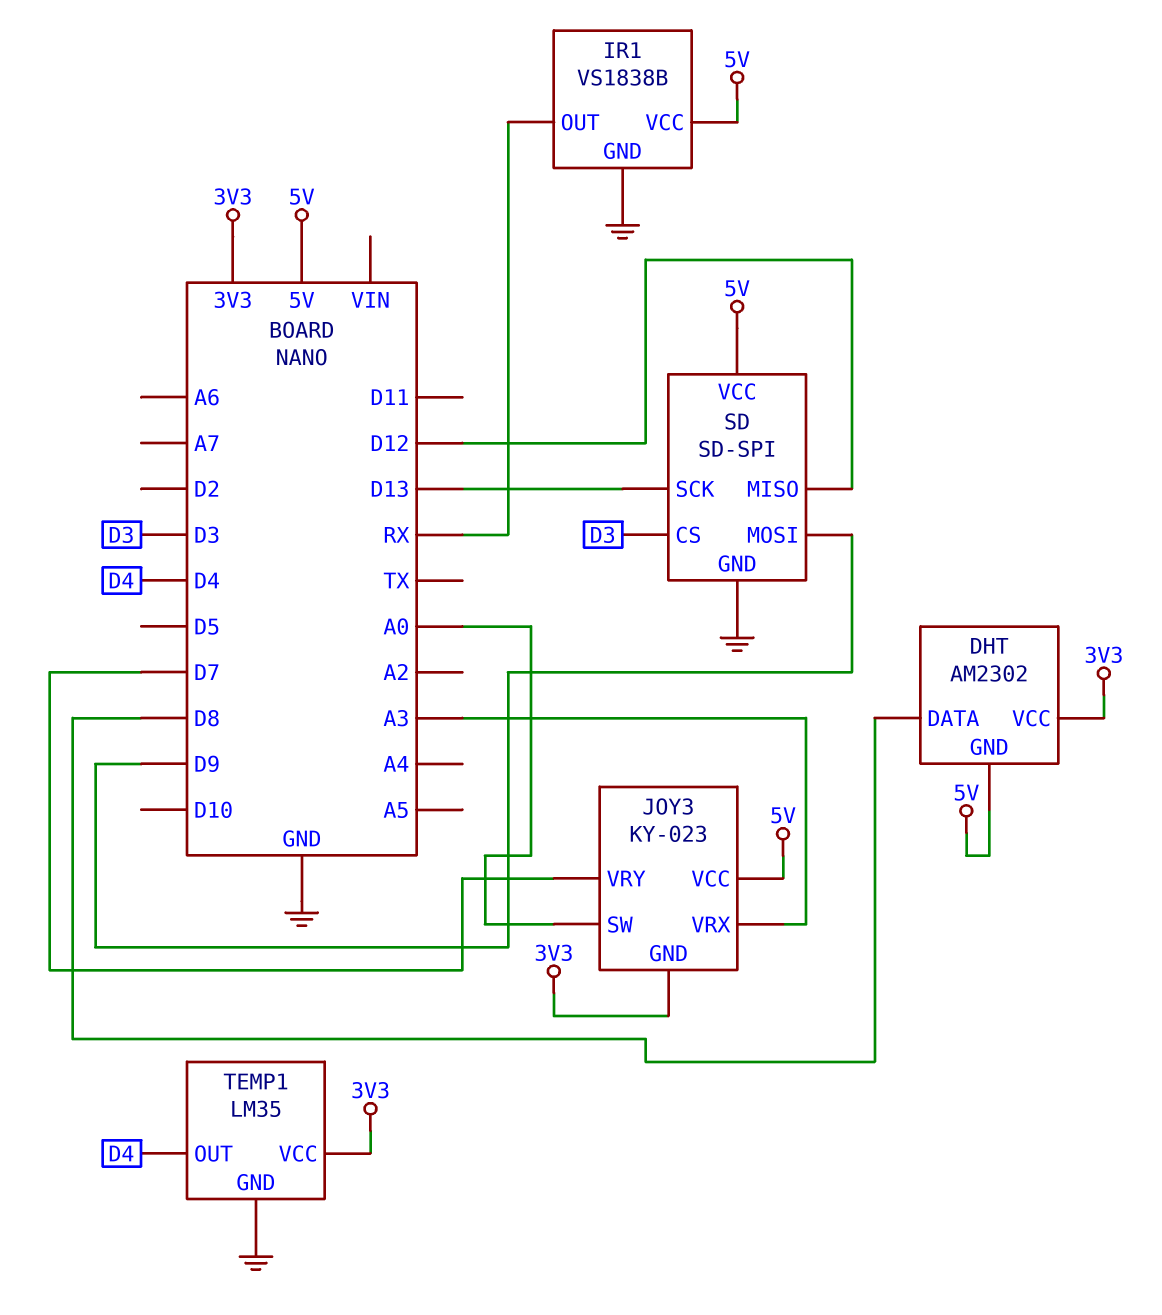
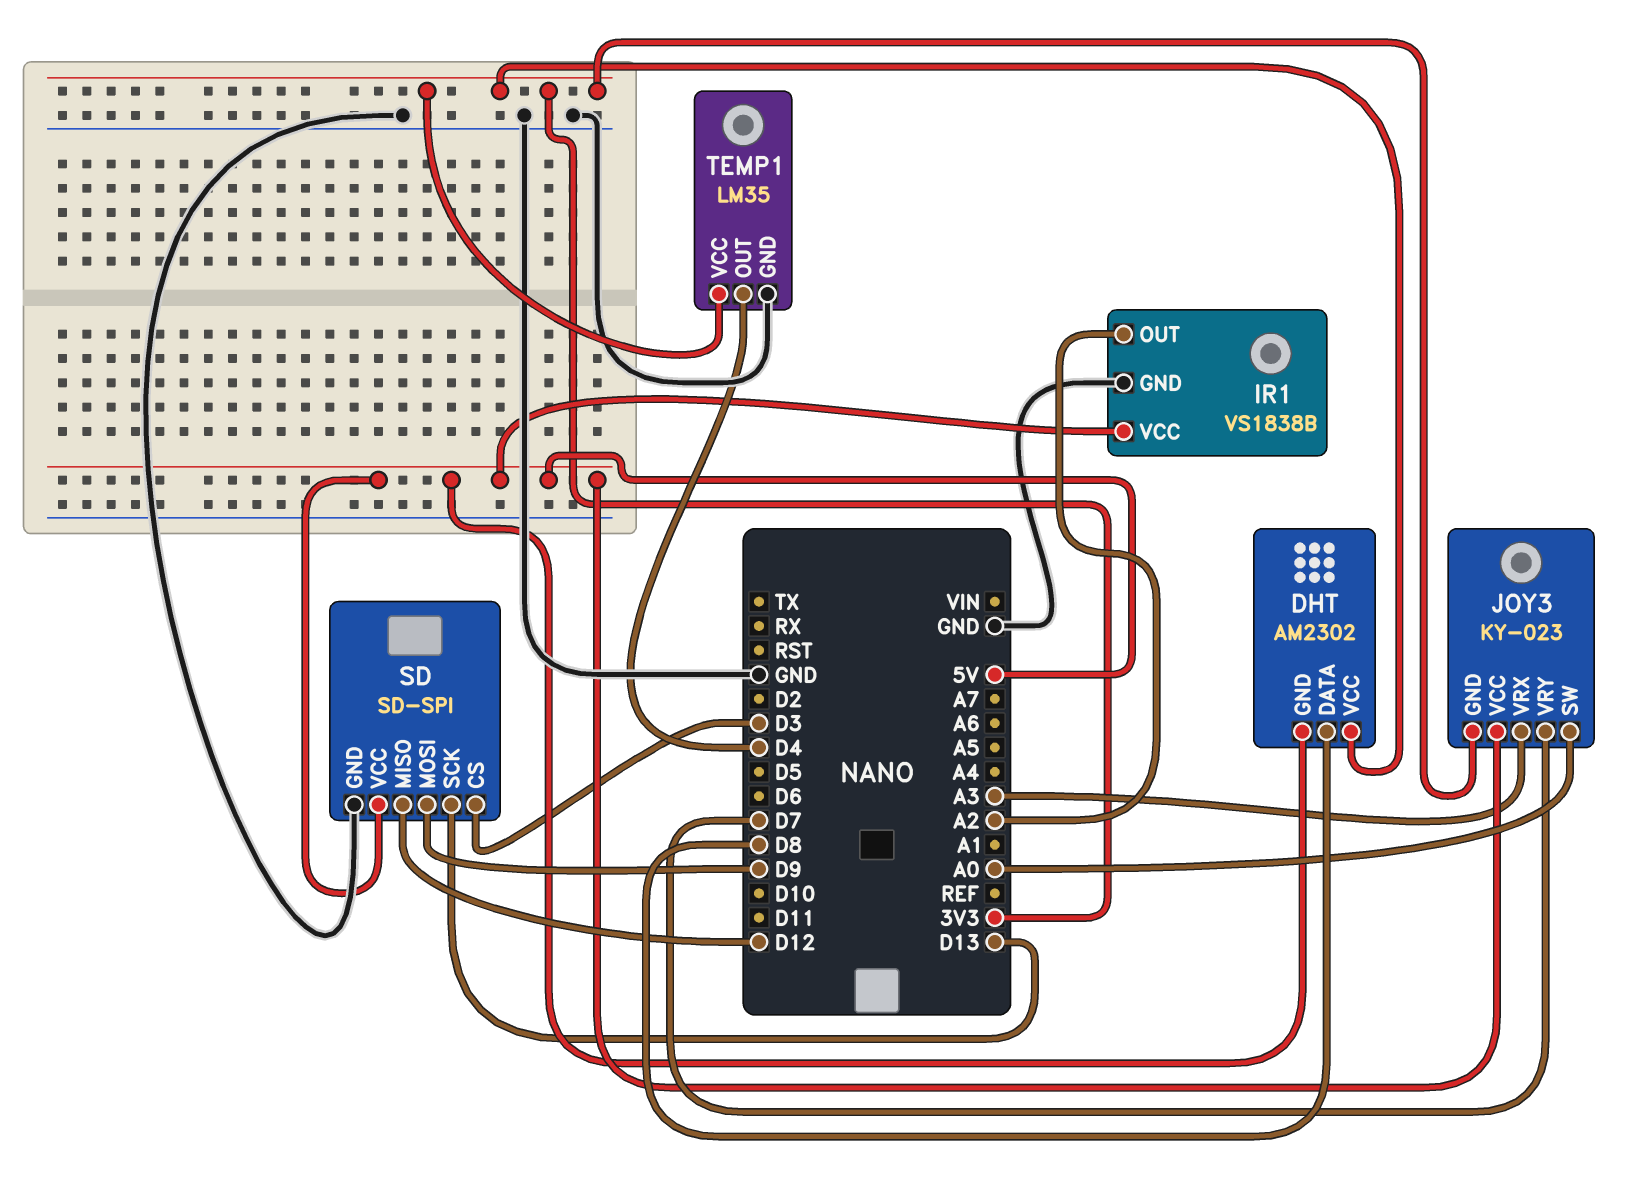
IR1 pin OUT: RX -> A2

